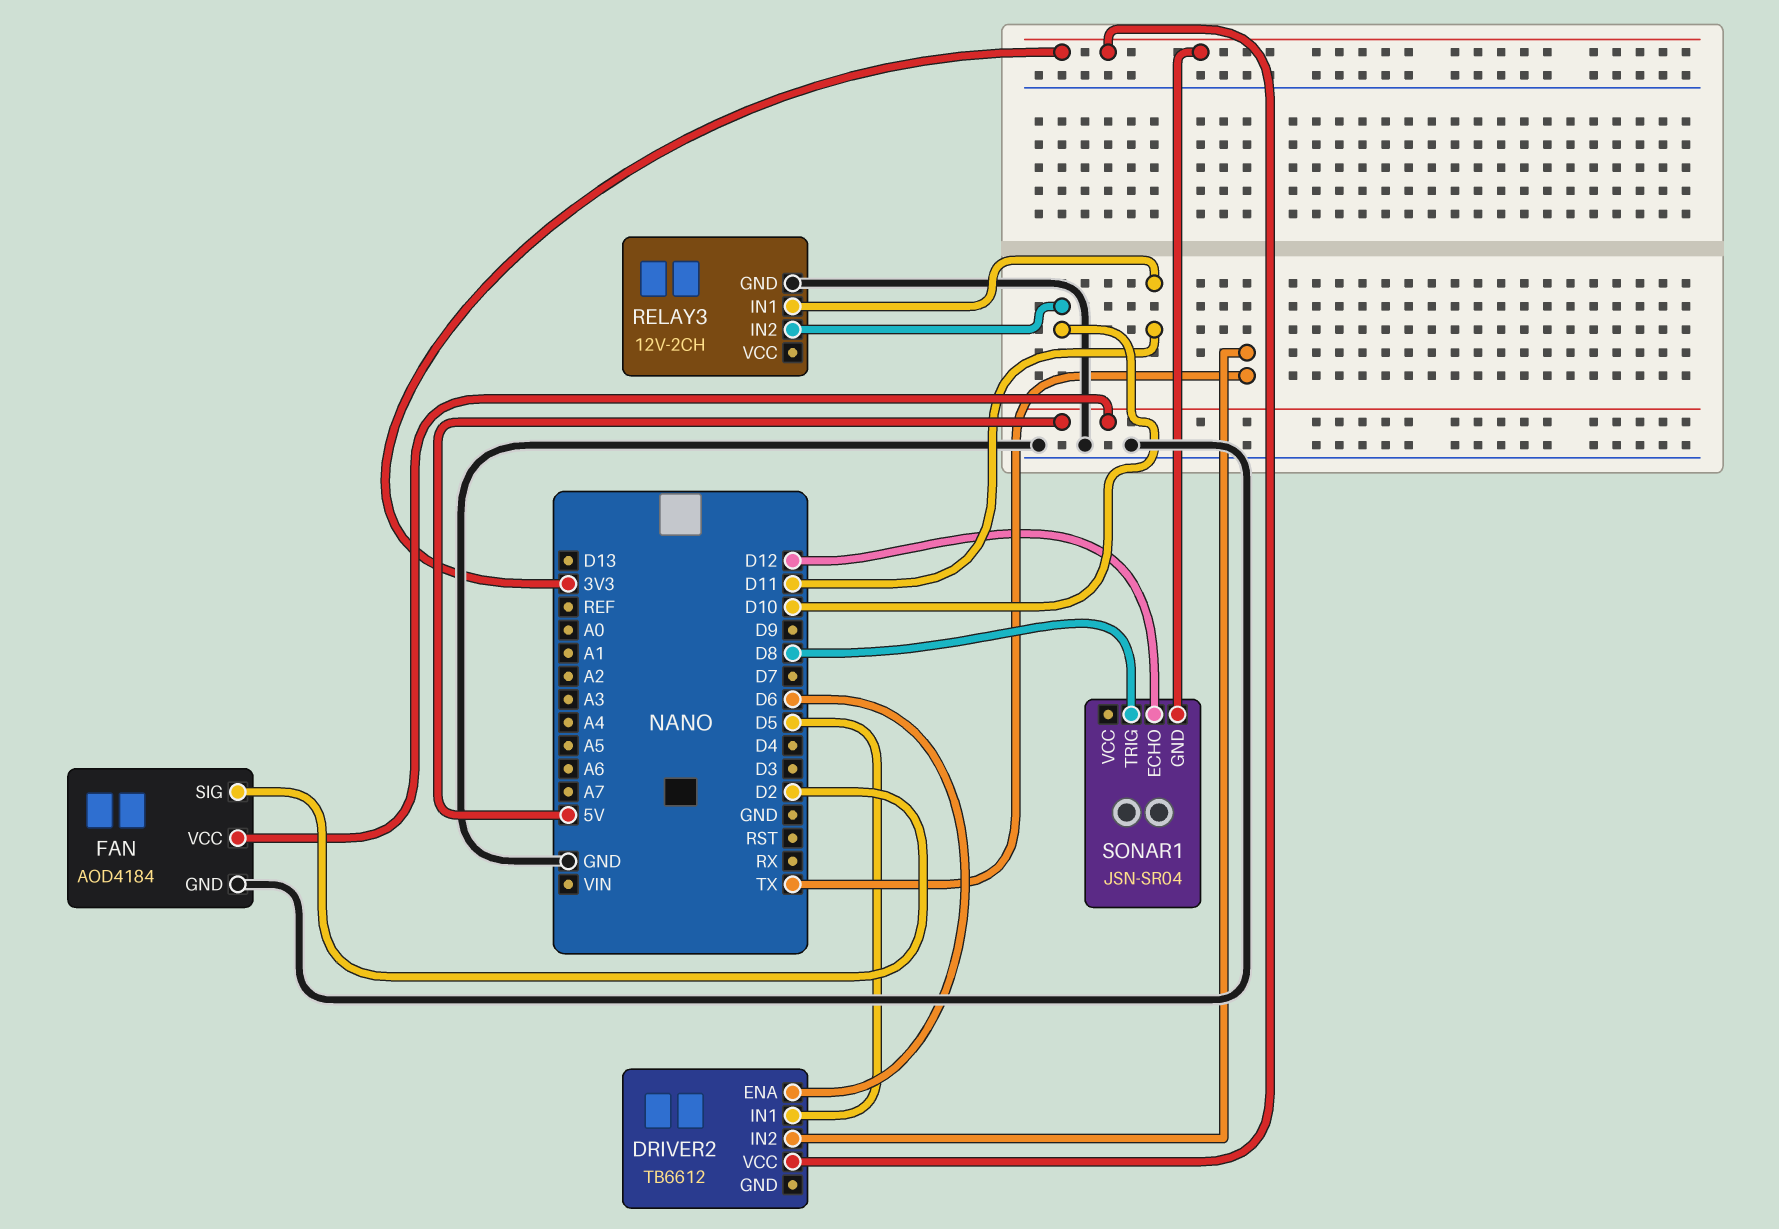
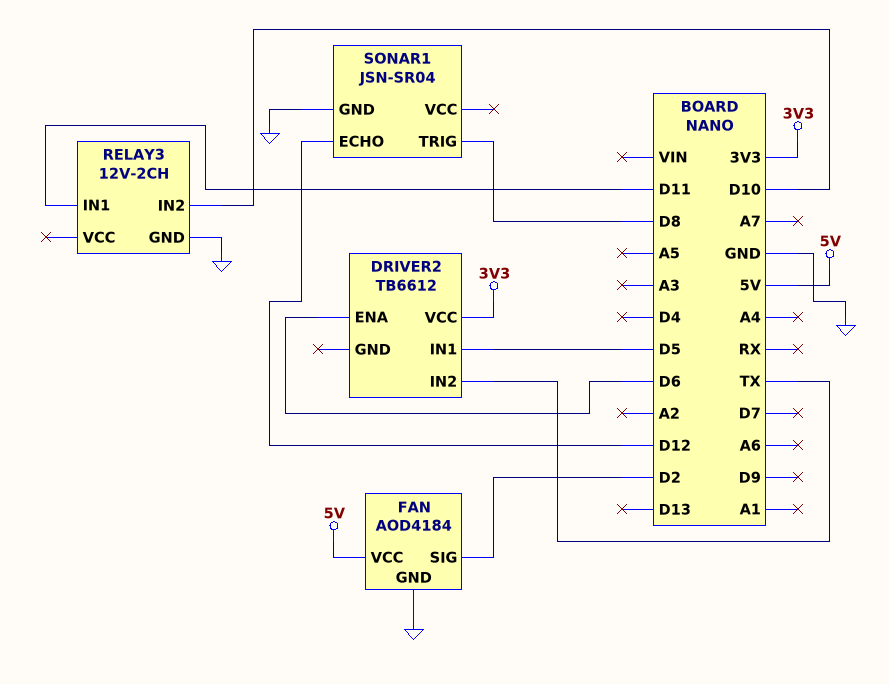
SONAR1 pin GND: 3V3 -> GND

